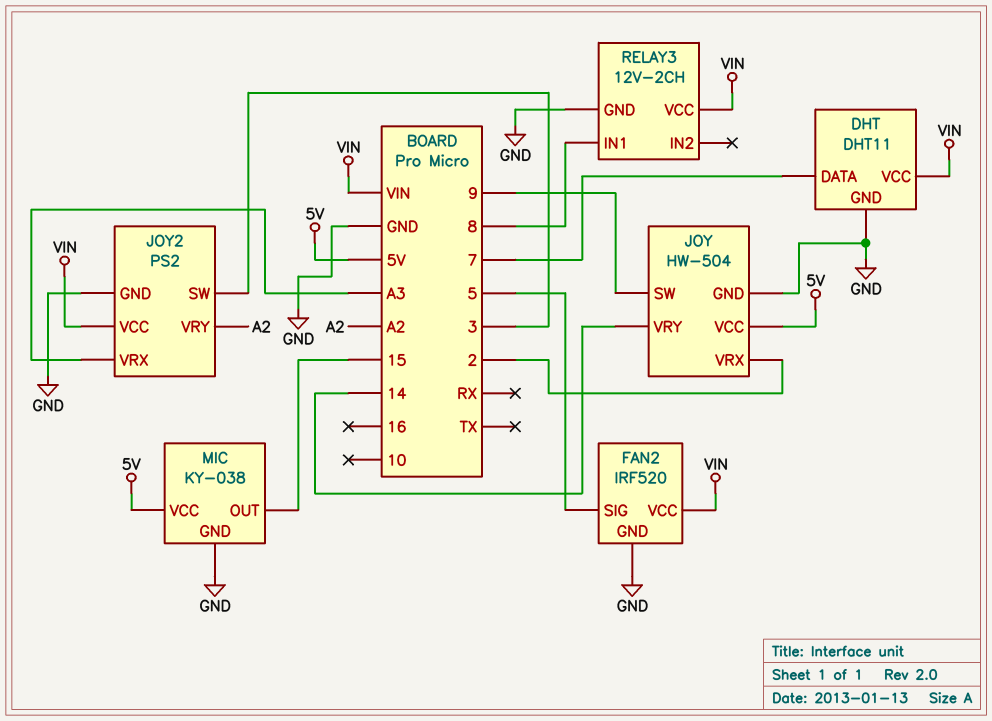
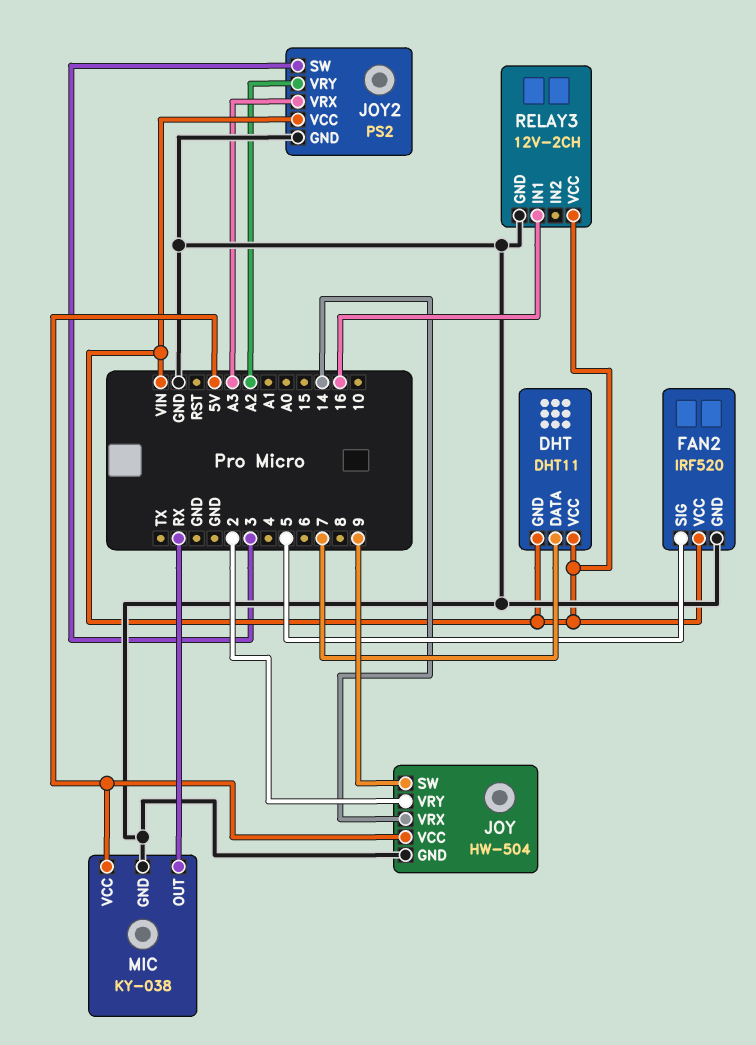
DHT pin GND: GND -> VIN
JOY pin VRX: 2 -> 14
JOY pin VRY: 14 -> 2
MIC pin OUT: 15 -> RX
RELAY3 pin IN1: 8 -> 16

